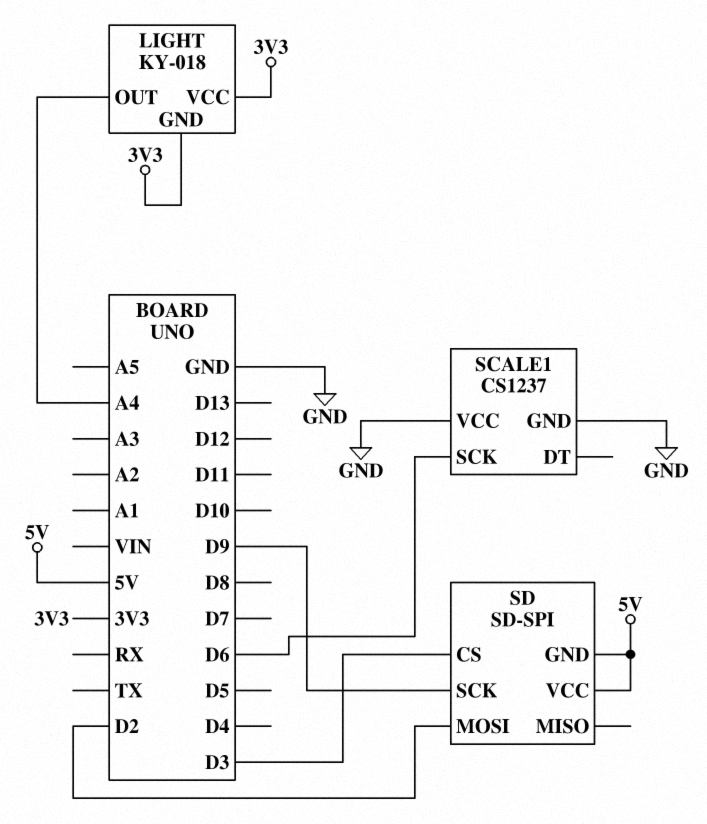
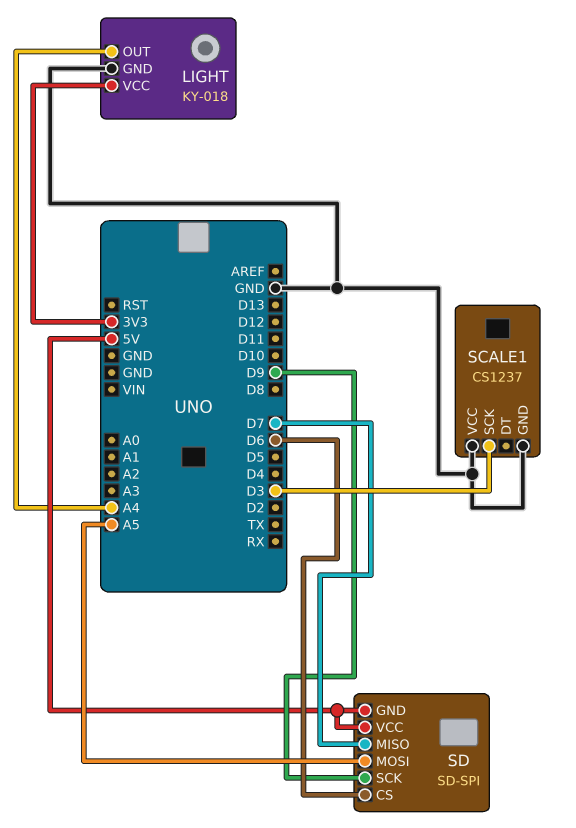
LIGHT pin GND: 3V3 -> GND
SCALE1 pin SCK: D6 -> D3
SD pin CS: D3 -> D6
SD pin MISO: none -> D7
SD pin MOSI: D2 -> A5

